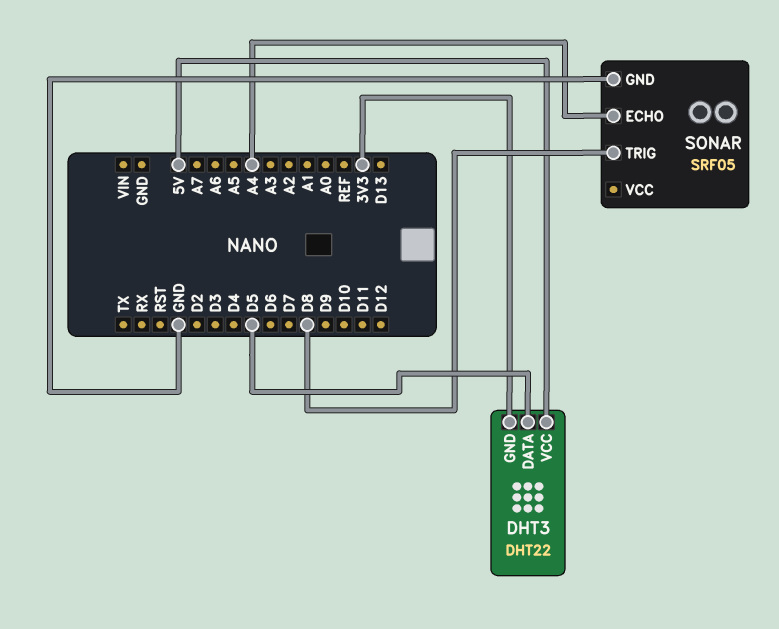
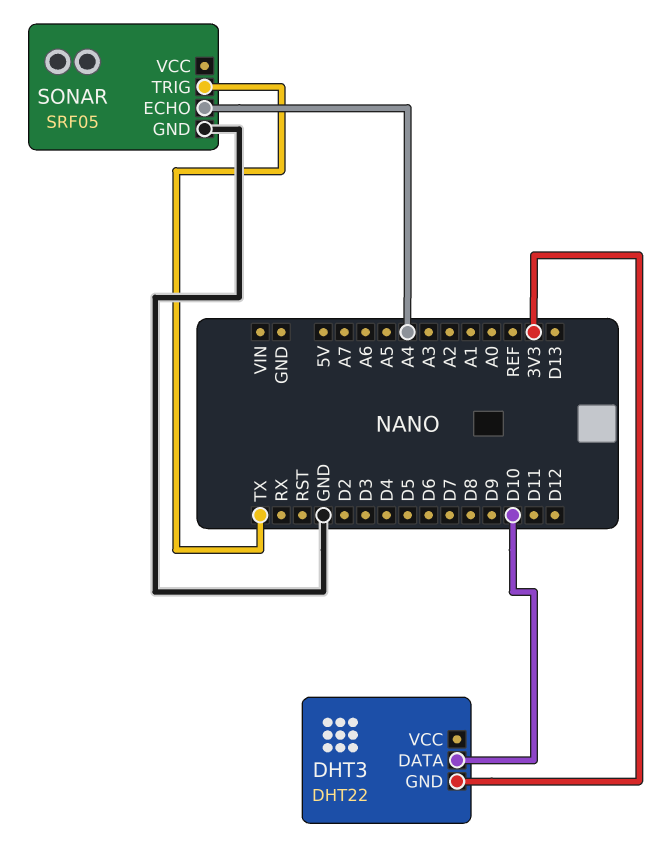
DHT3 pin DATA: D5 -> D10
DHT3 pin VCC: 5V -> none
SONAR pin TRIG: D8 -> TX

